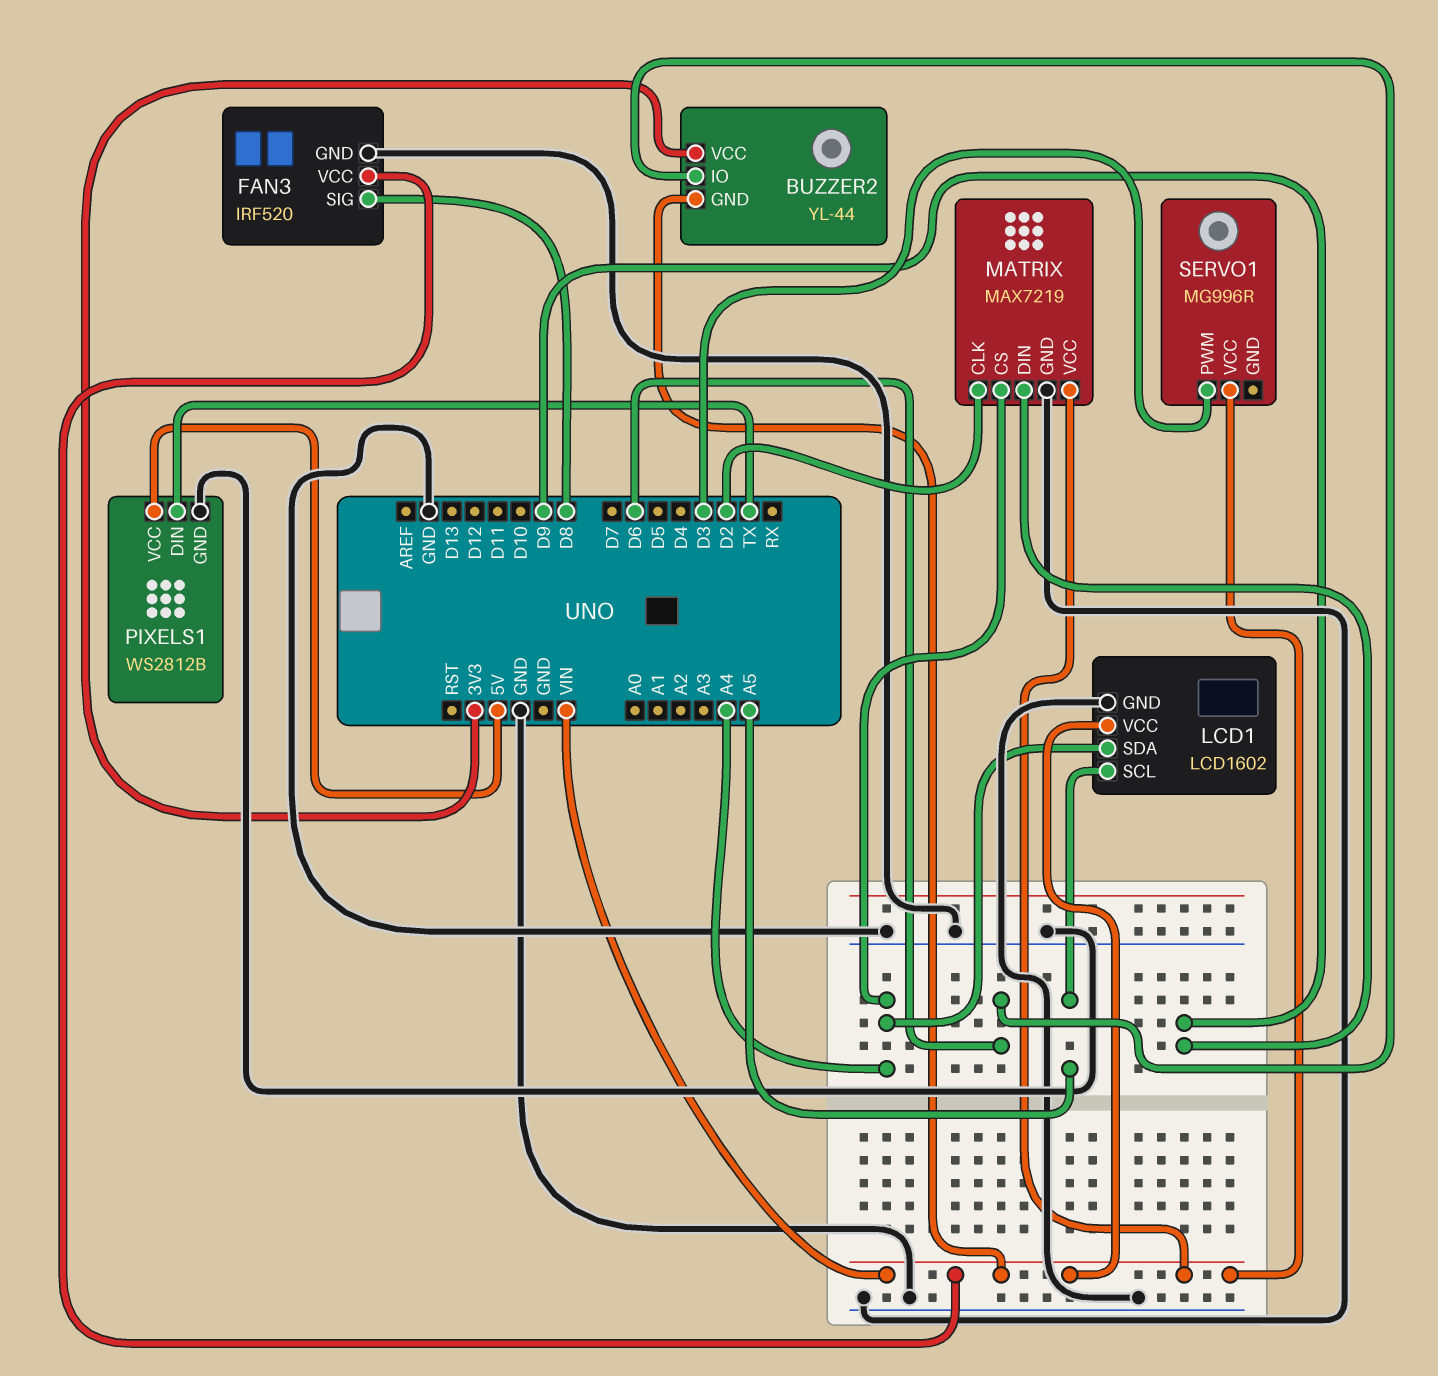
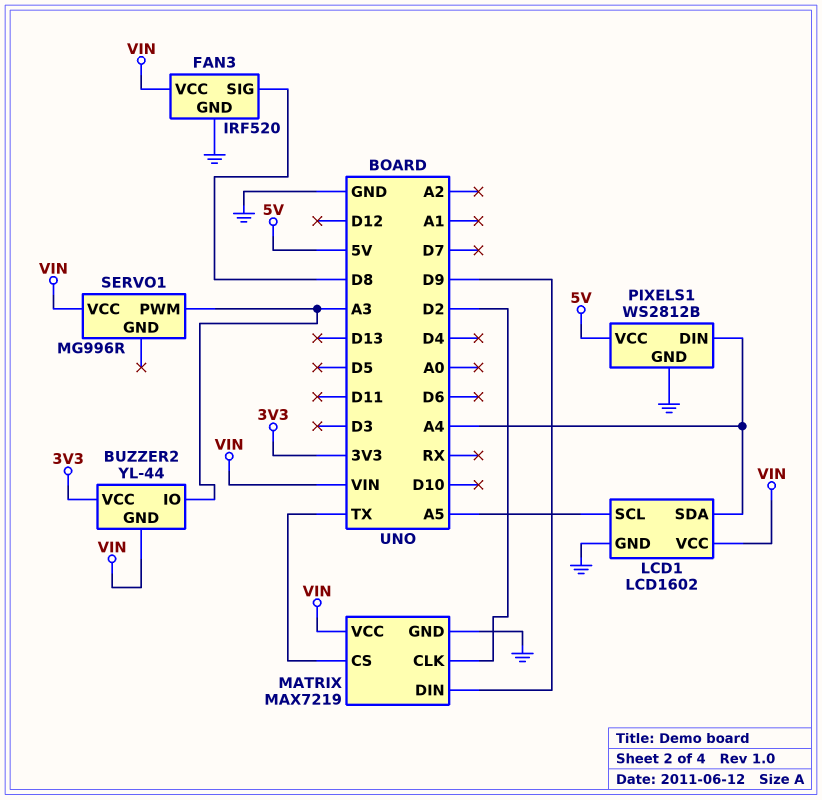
BUZZER2 pin IO: D6 -> A3
MATRIX pin CS: A4 -> TX
PIXELS1 pin DIN: TX -> A4
SERVO1 pin PWM: D3 -> A3

